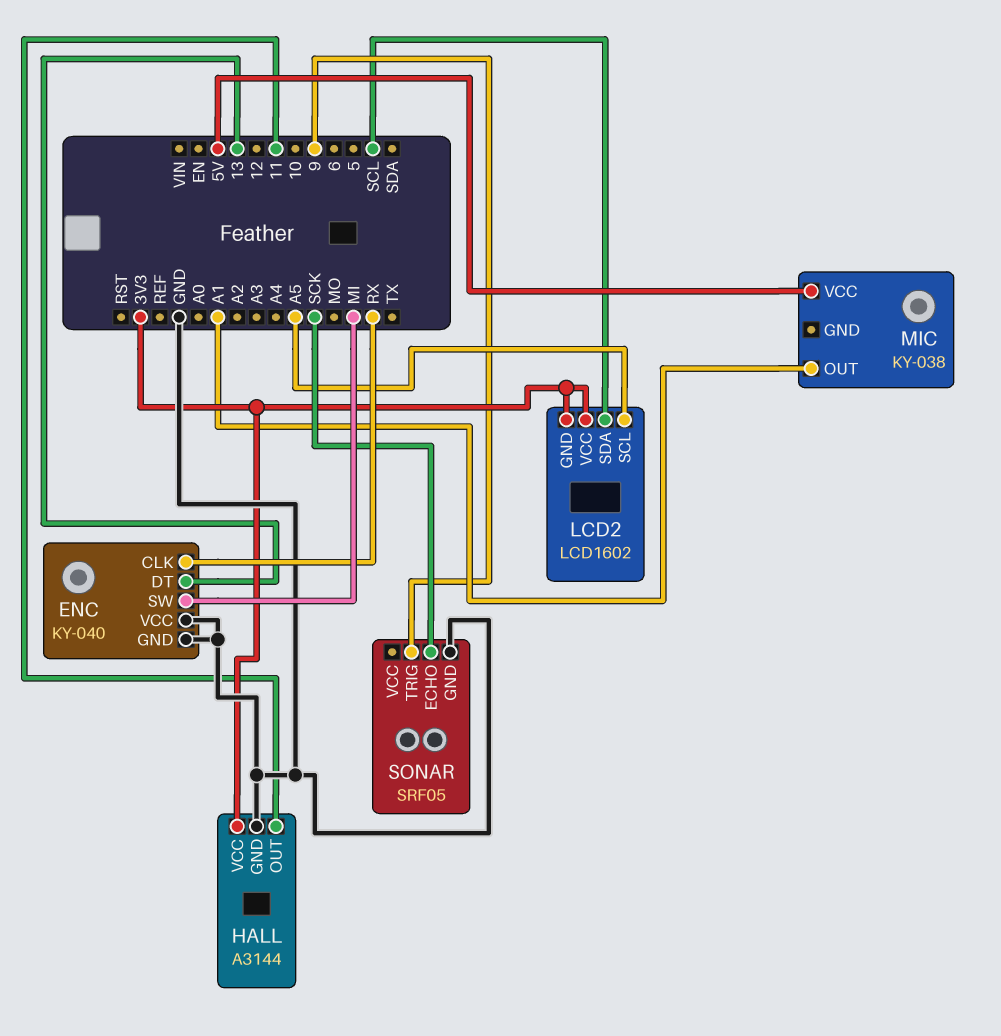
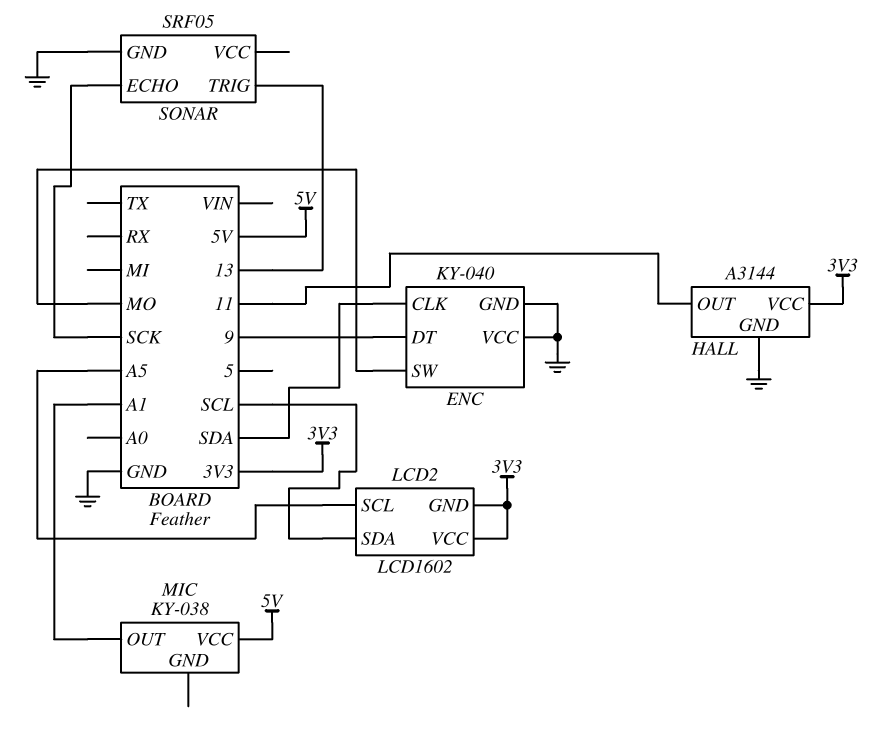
ENC pin CLK: RX -> SDA
ENC pin DT: 13 -> 9
ENC pin SW: MI -> MO
SONAR pin TRIG: 9 -> 13

